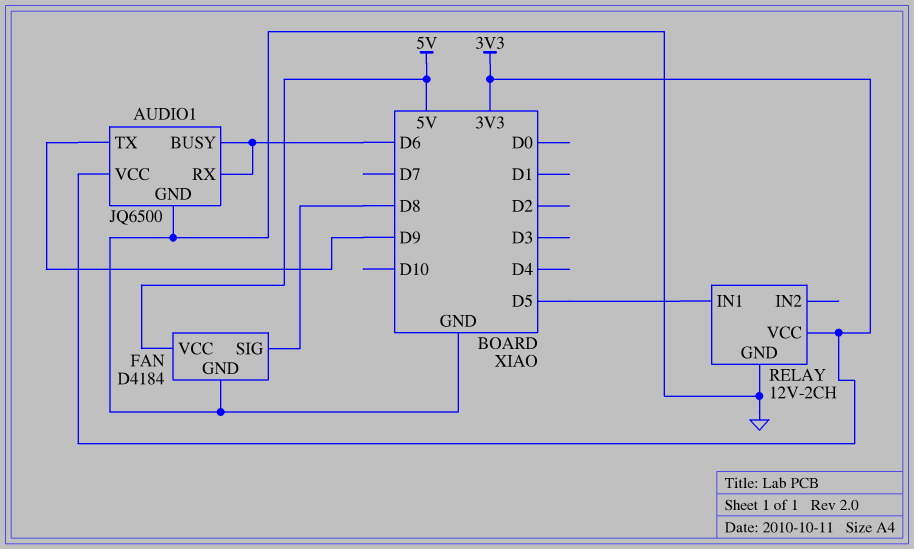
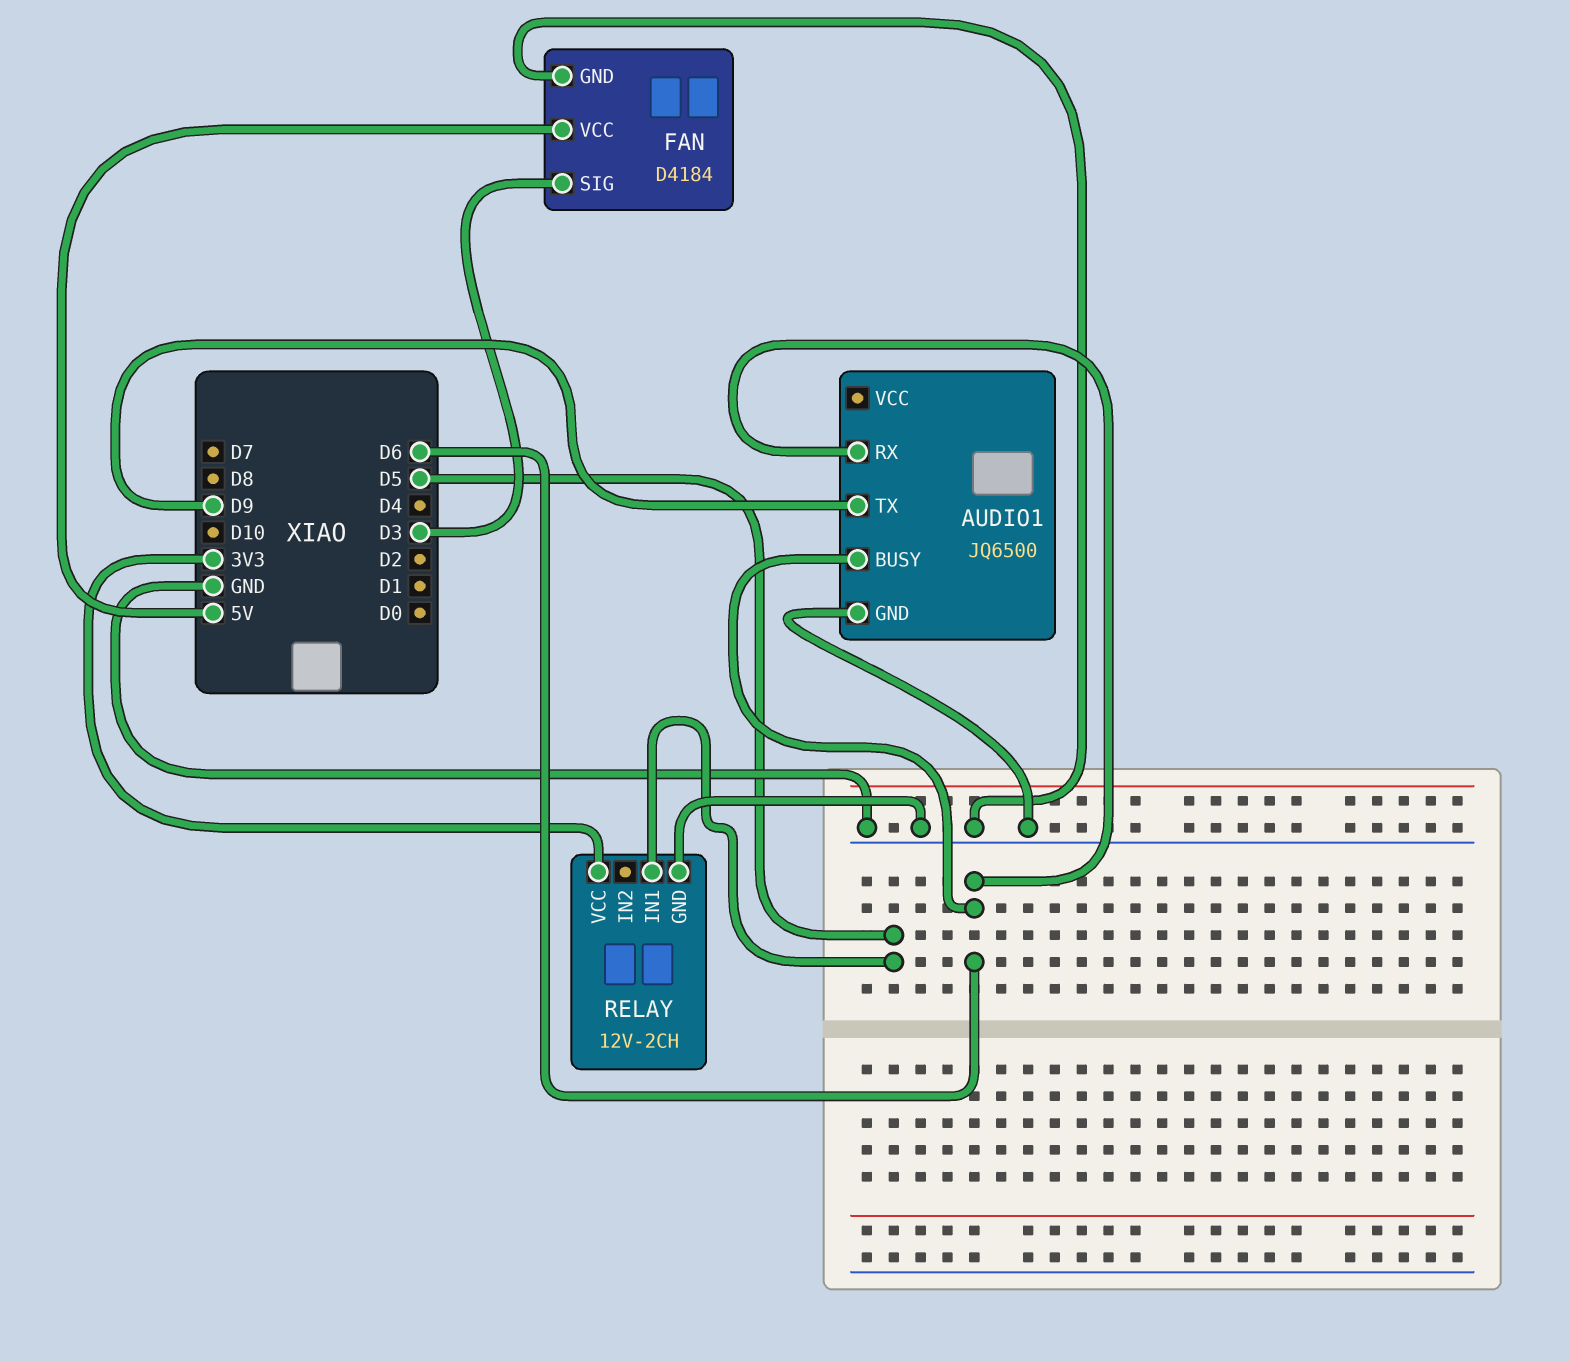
AUDIO1 pin VCC: 3V3 -> none
FAN pin SIG: D8 -> D3

